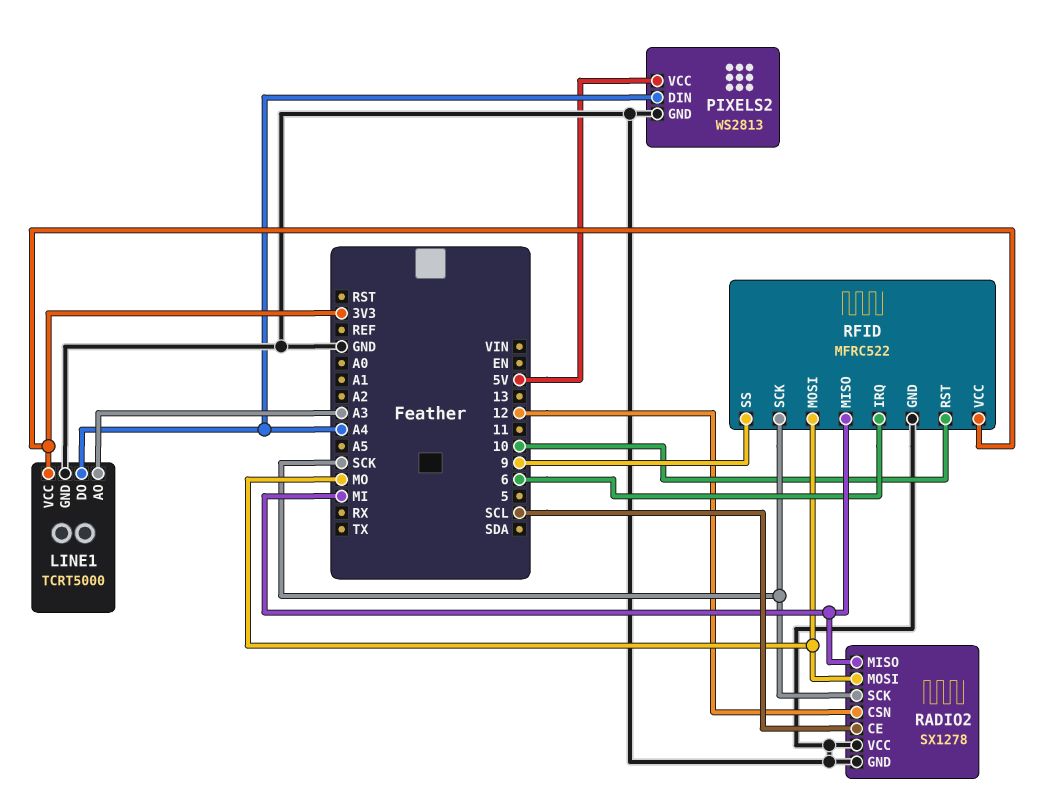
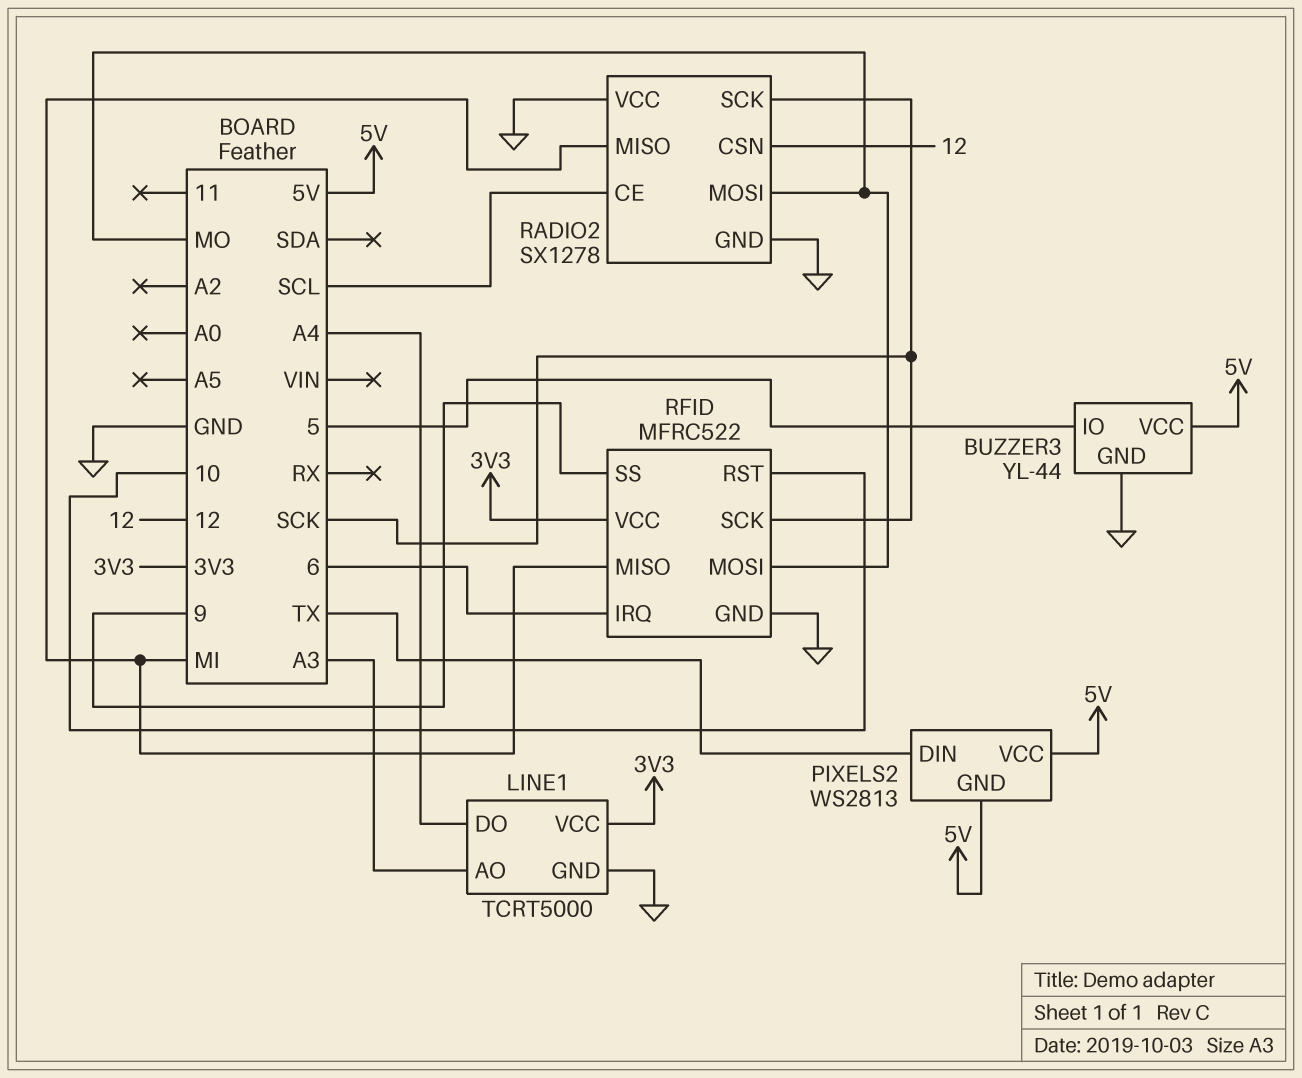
BUZZER3: none -> YL-44
BUZZER3 pin GND: none -> GND
BUZZER3 pin IO: none -> 5
BUZZER3 pin VCC: none -> 5V
PIXELS2 pin DIN: A4 -> TX
PIXELS2 pin GND: GND -> 5V

